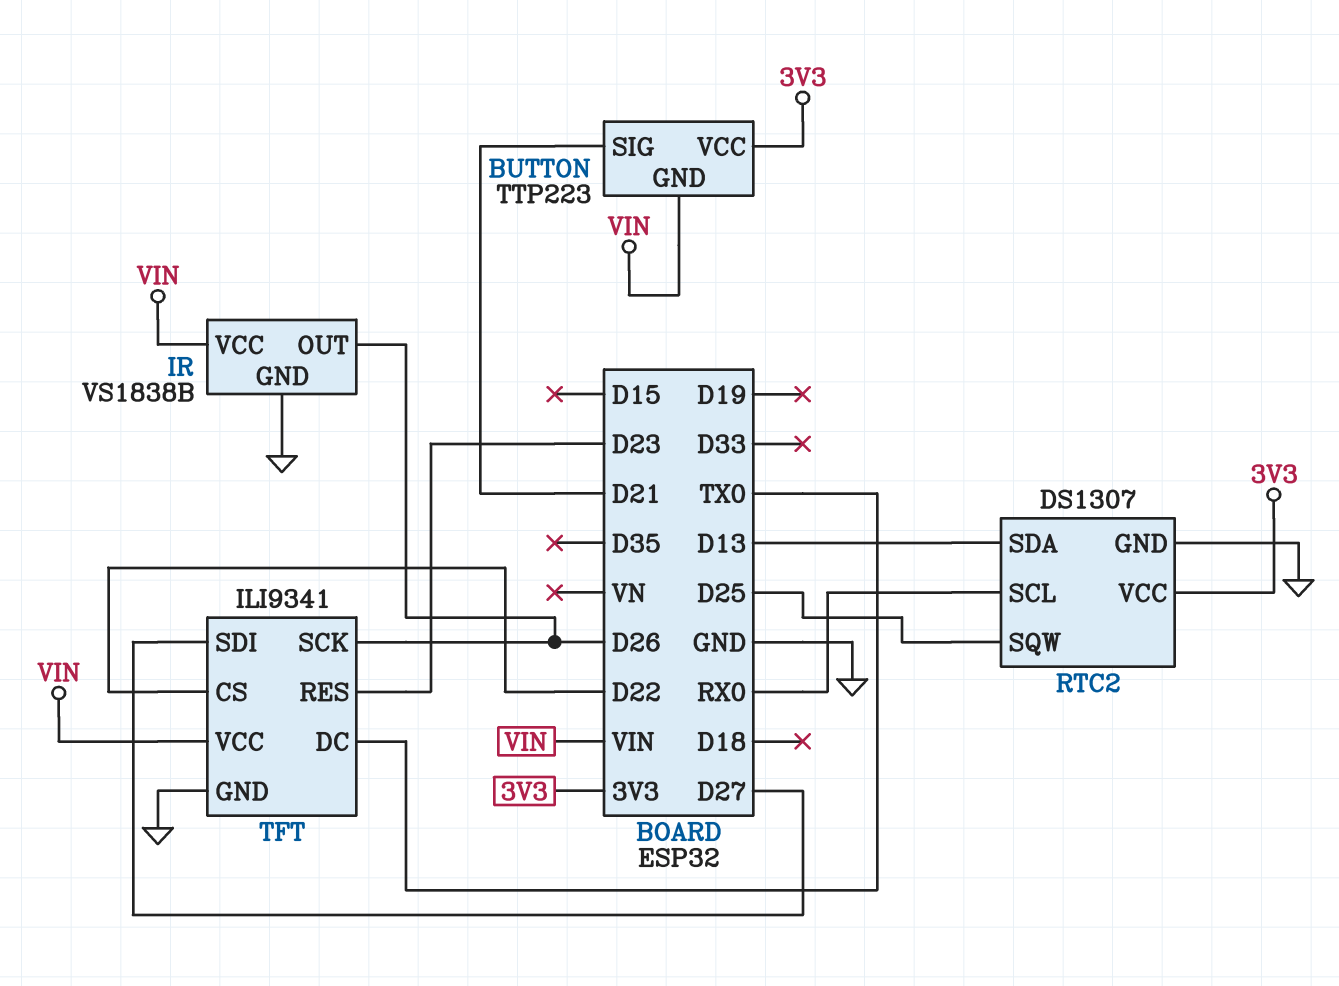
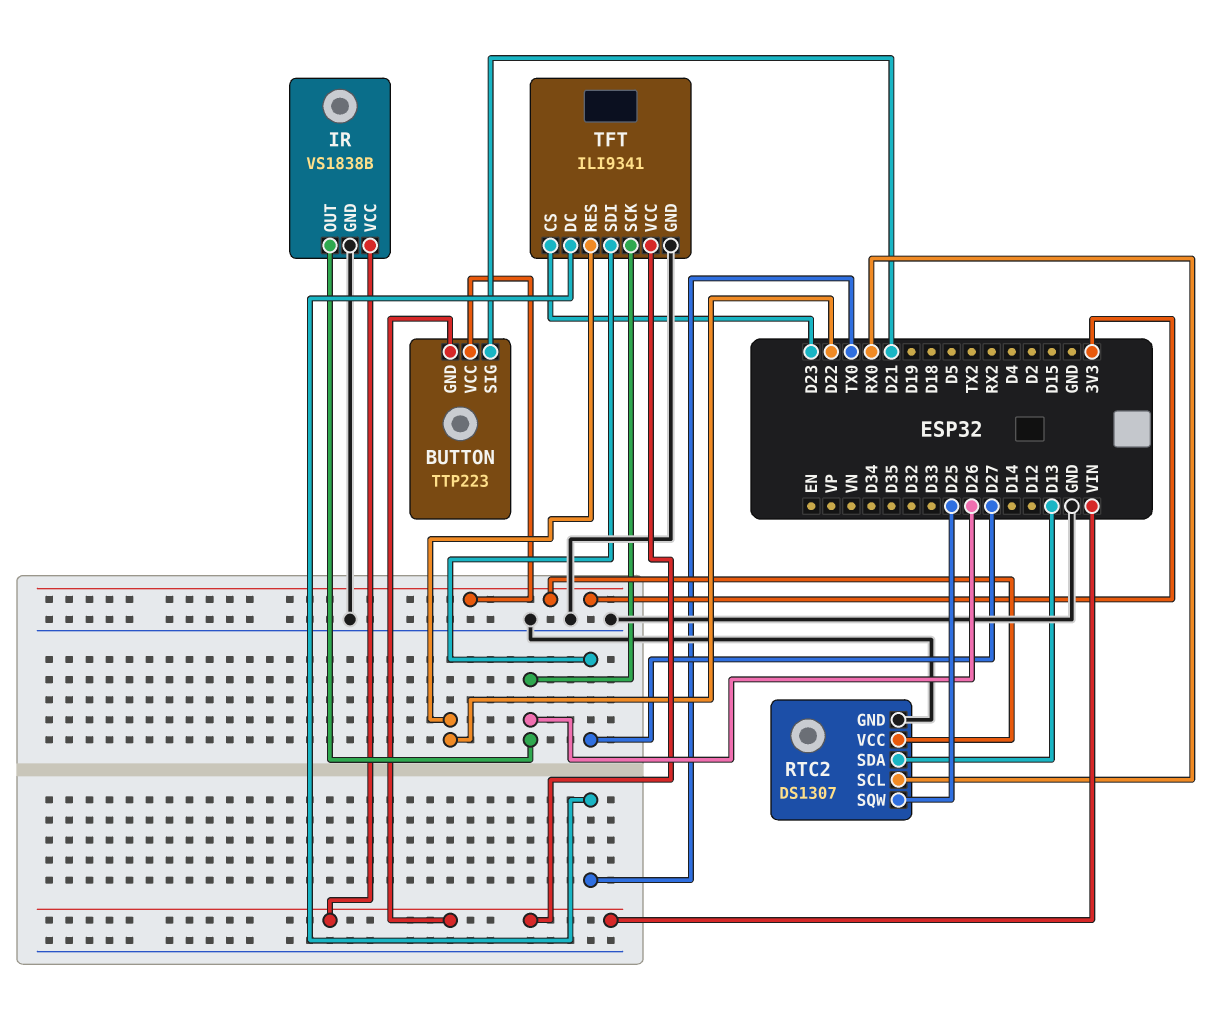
TFT pin CS: D22 -> D23
TFT pin RES: D23 -> D22

